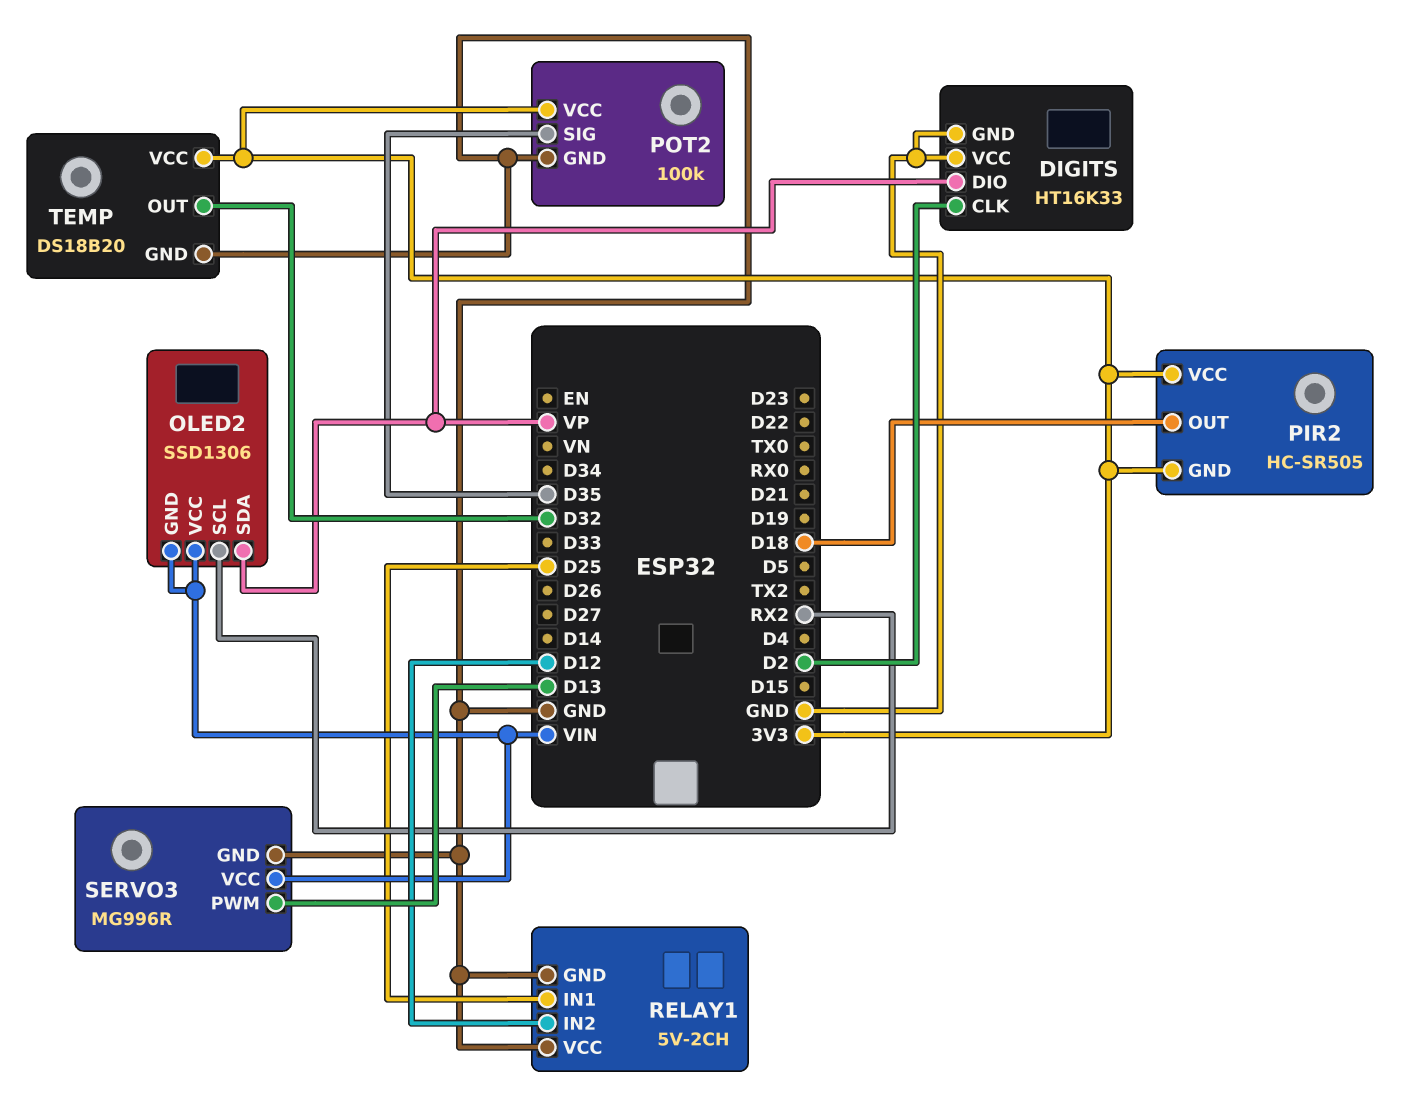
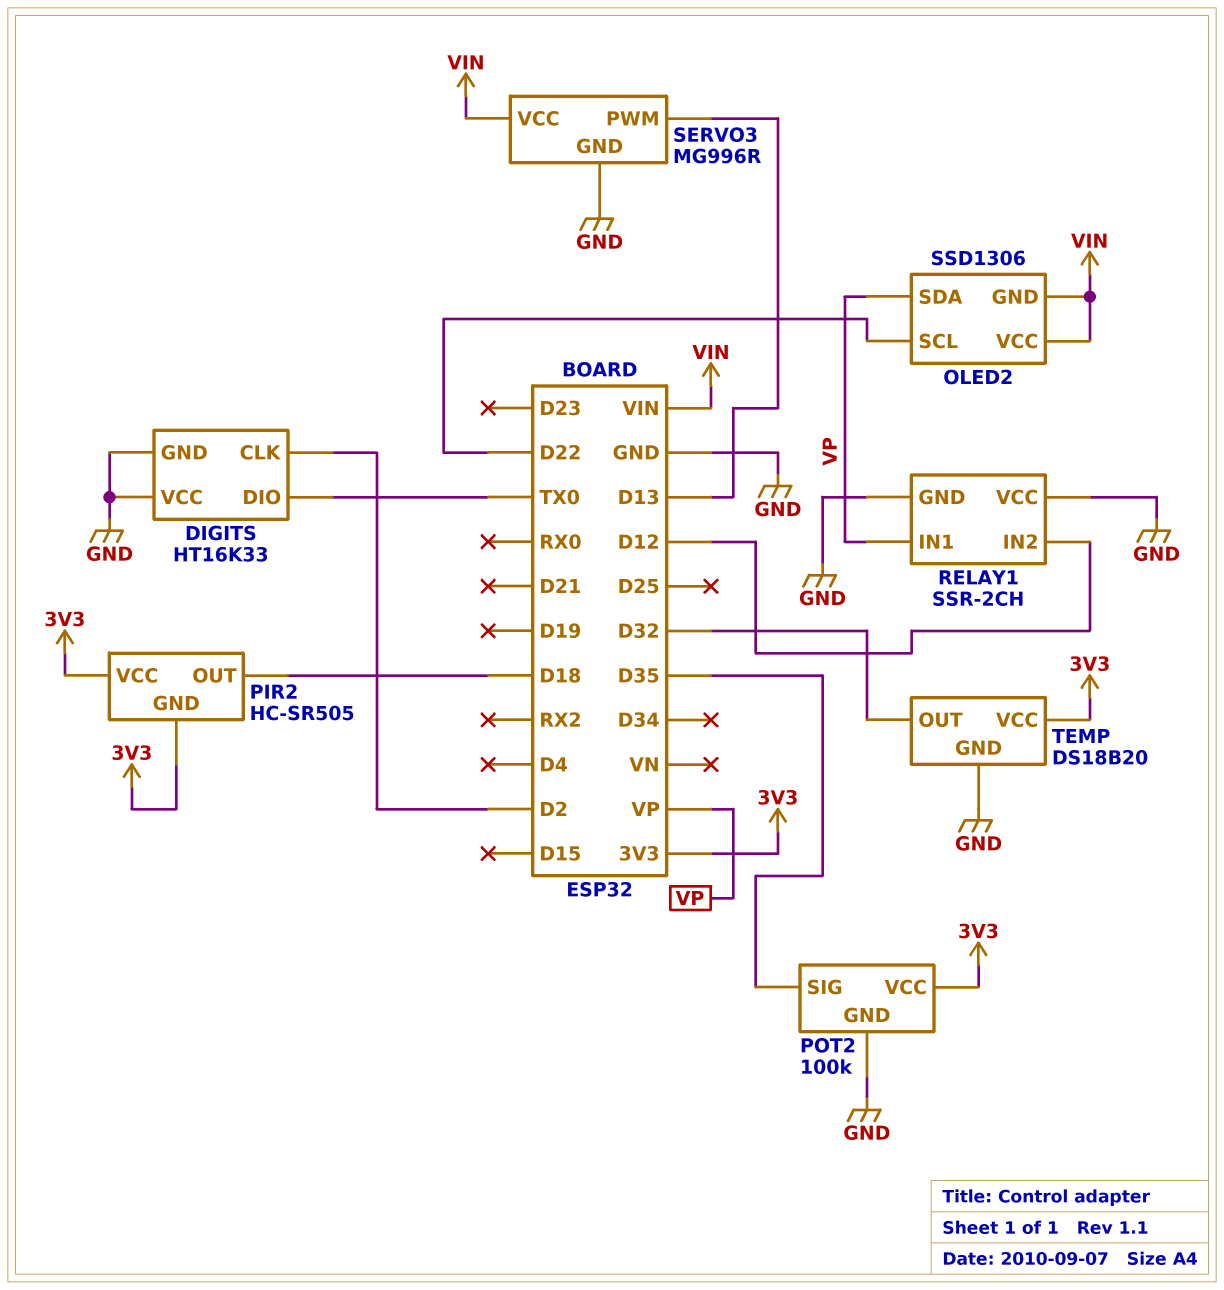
DIGITS pin DIO: VP -> TX0
OLED2 pin SCL: RX2 -> D22
RELAY1: 5V-2CH -> SSR-2CH
RELAY1 pin IN1: D25 -> VP

